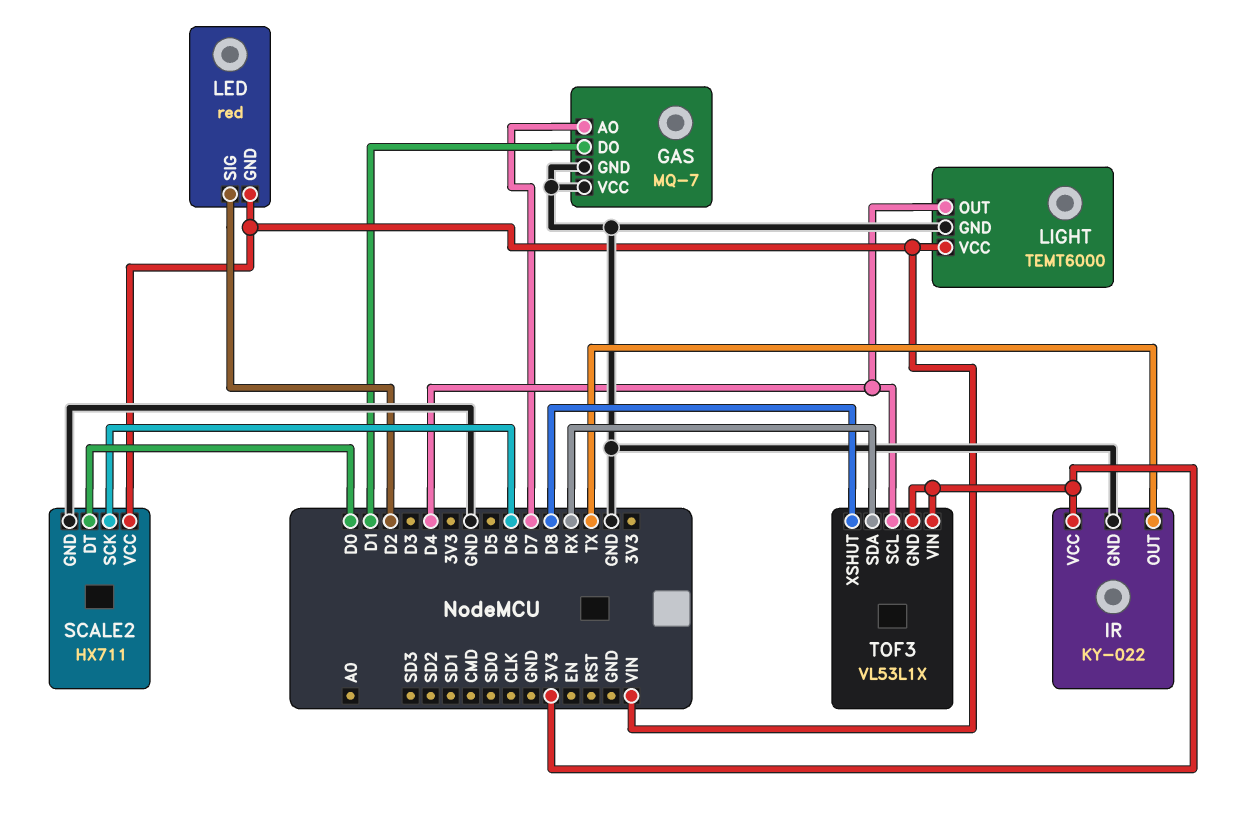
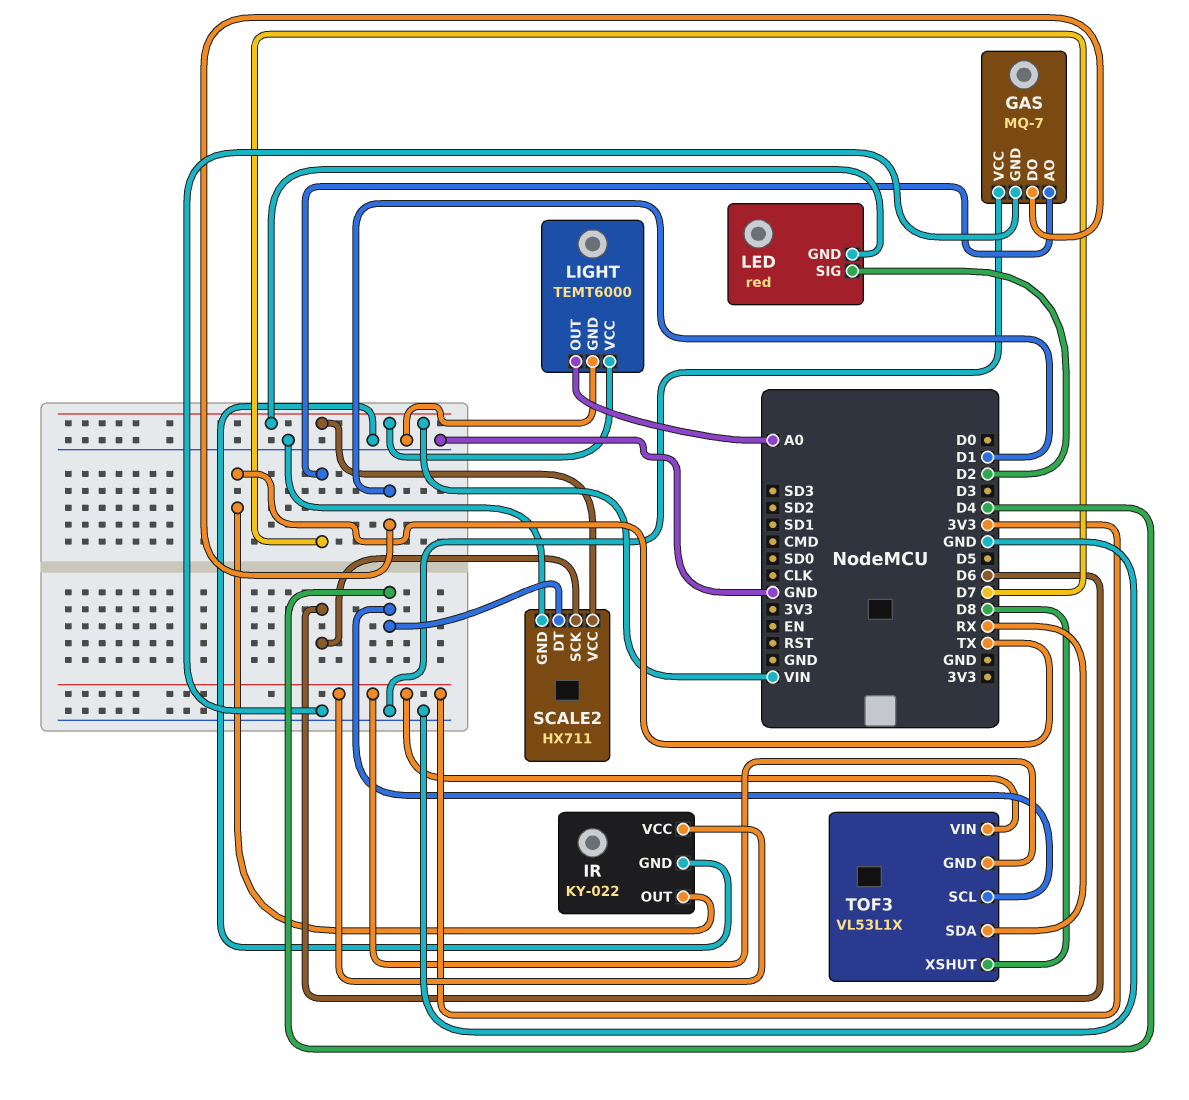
LIGHT pin OUT: D4 -> A0
SCALE2 pin DT: D0 -> D4

